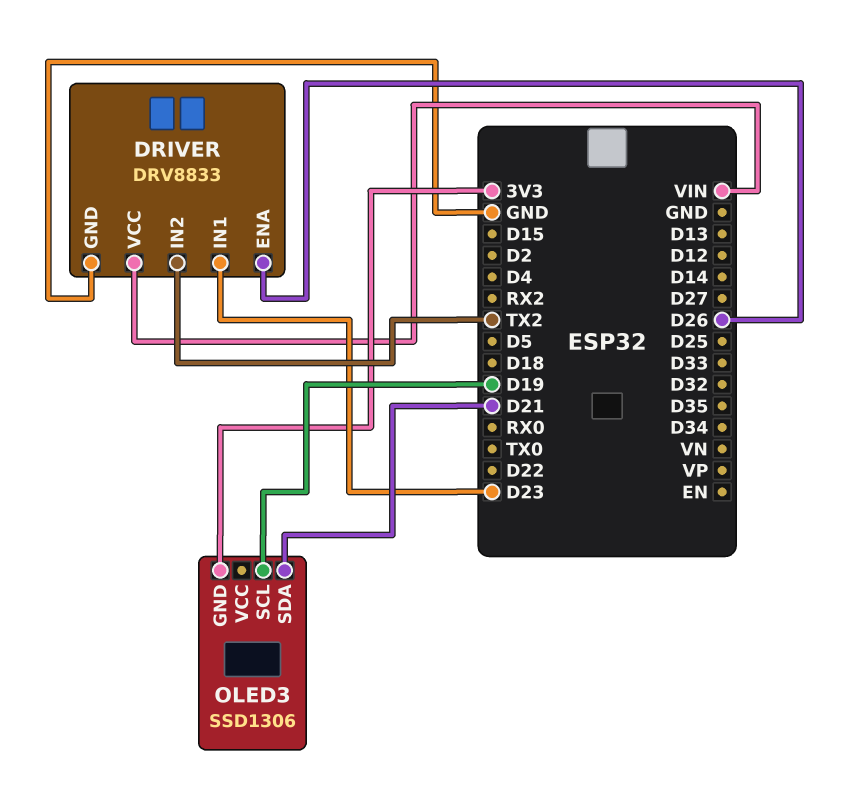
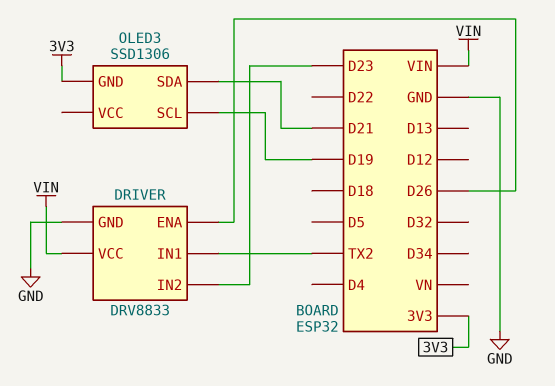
DRIVER pin IN1: D23 -> TX2
DRIVER pin IN2: TX2 -> D23

